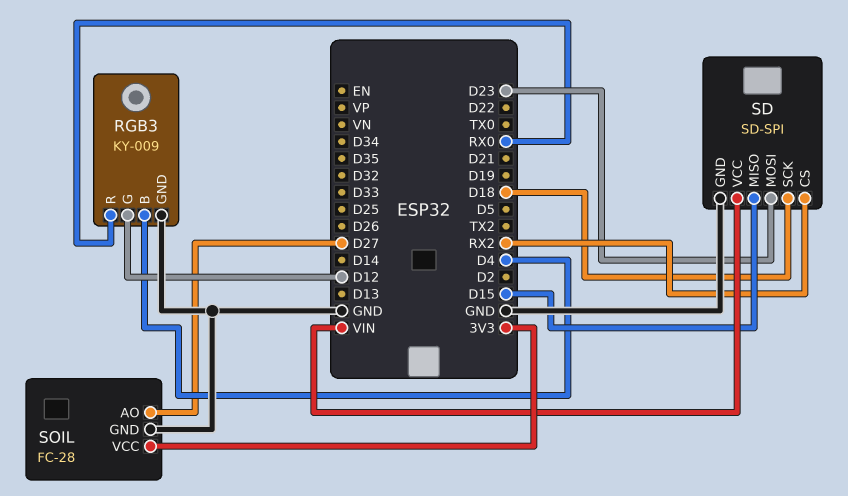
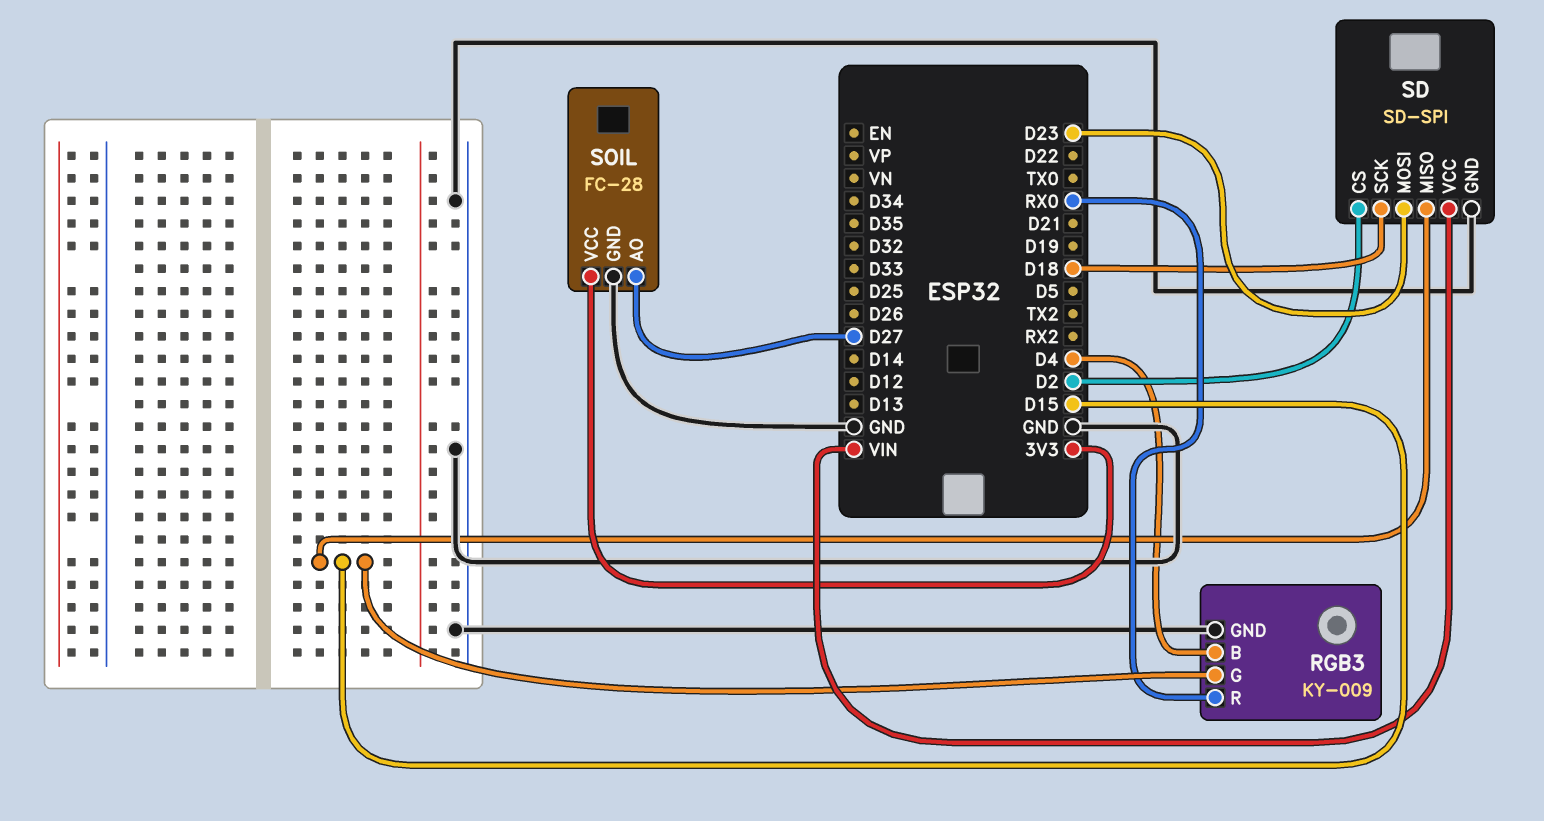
RGB3 pin G: D12 -> D15
SD pin CS: RX2 -> D2

